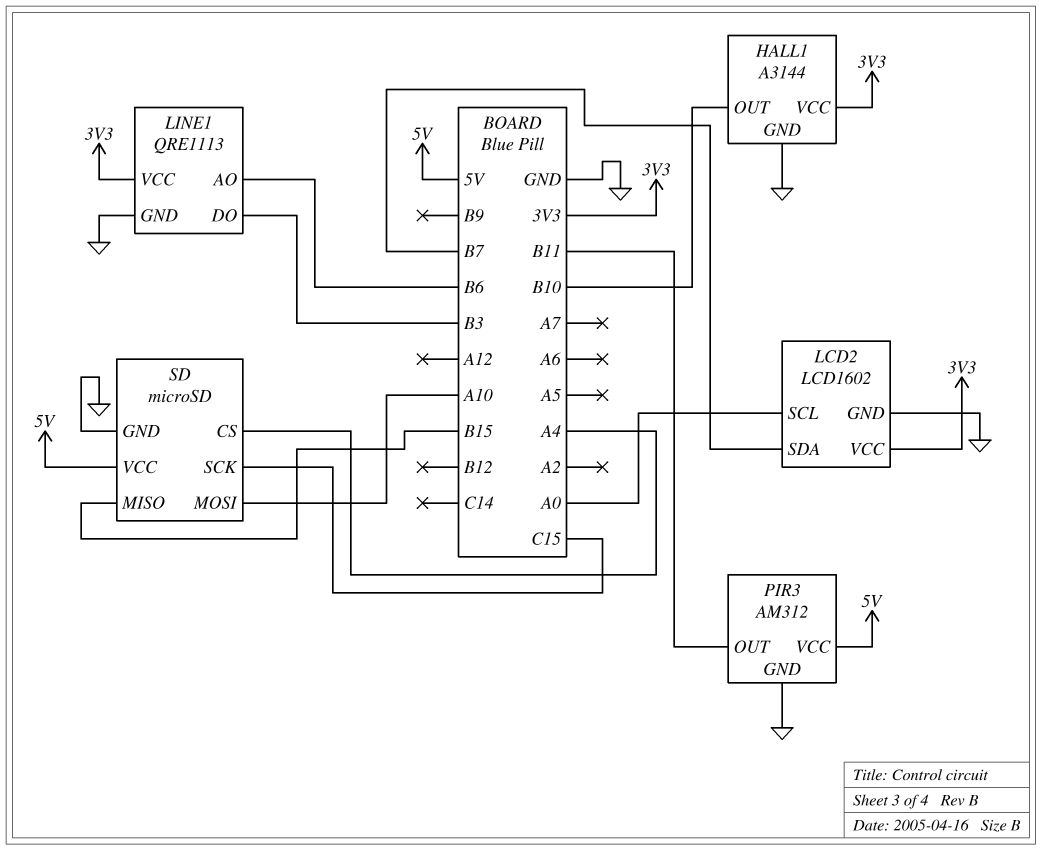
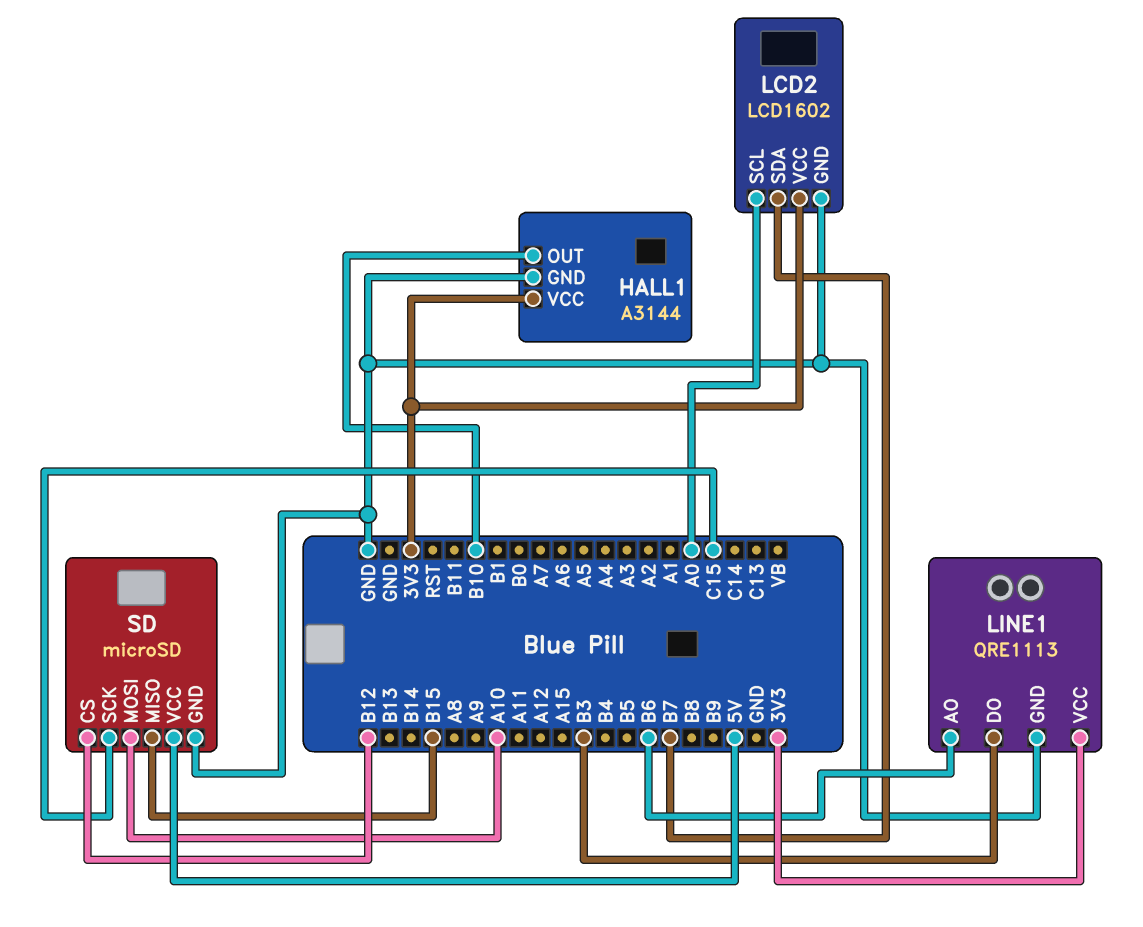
PIR3: AM312 -> none
PIR3 pin GND: GND -> none
PIR3 pin OUT: B11 -> none
PIR3 pin VCC: 5V -> none
SD pin CS: A4 -> B12

